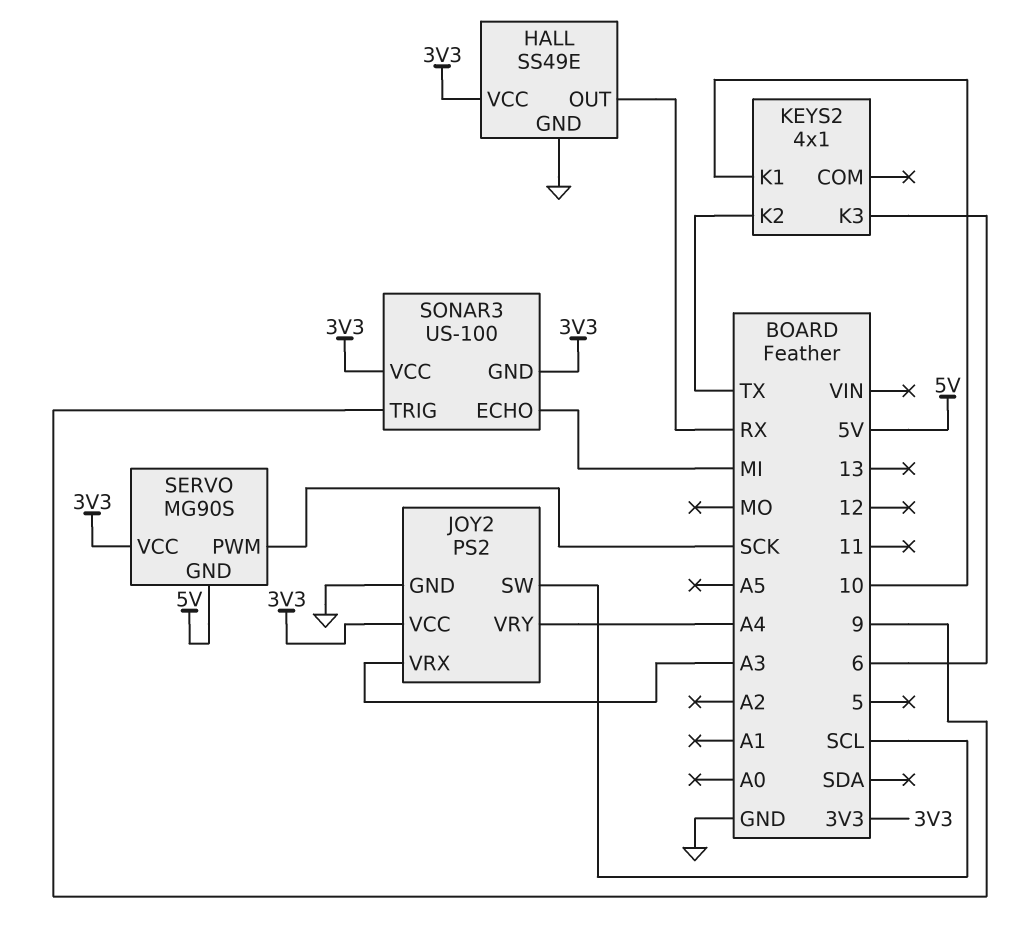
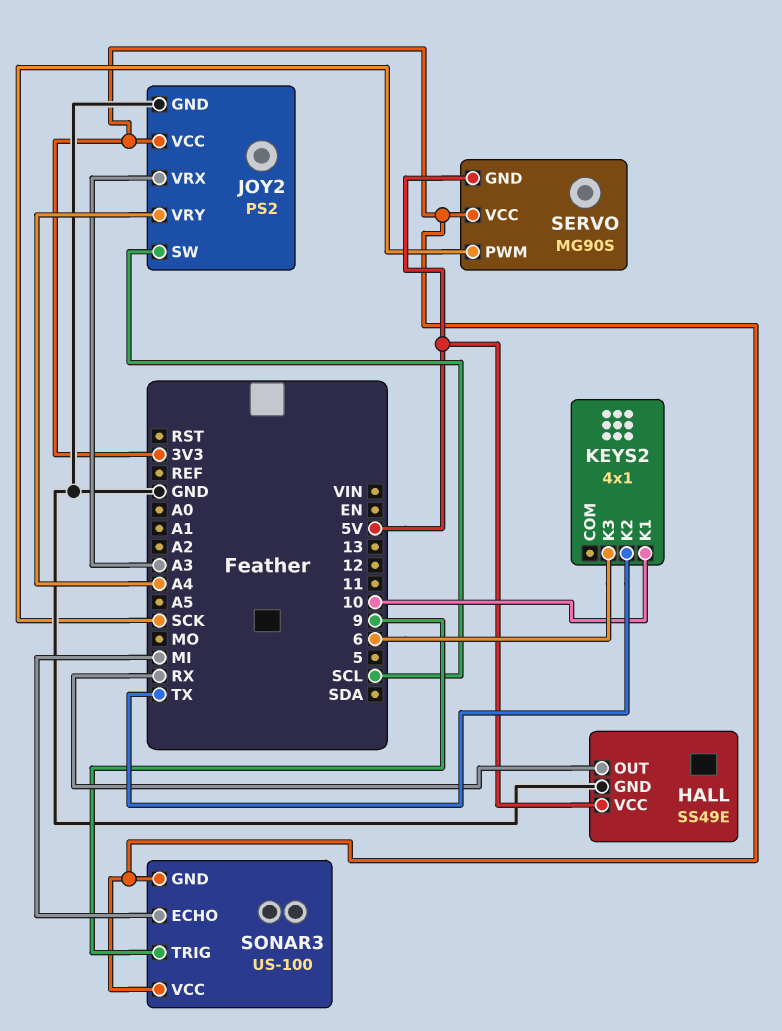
HALL pin VCC: 3V3 -> 5V

